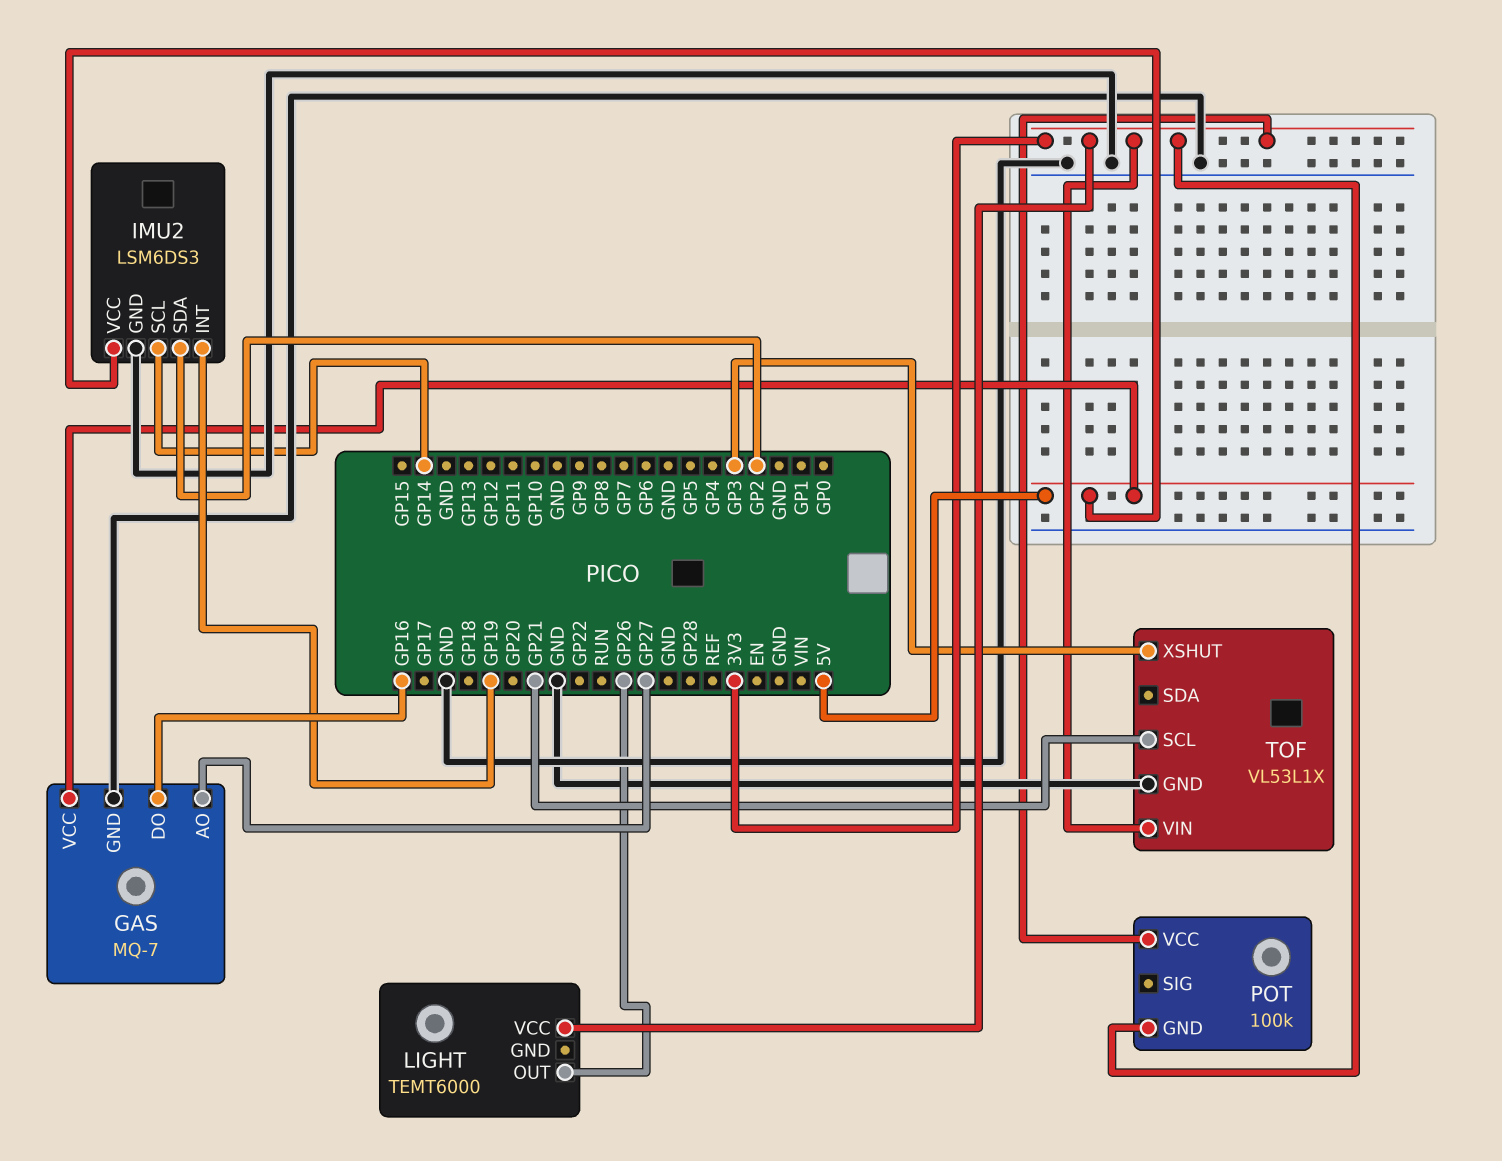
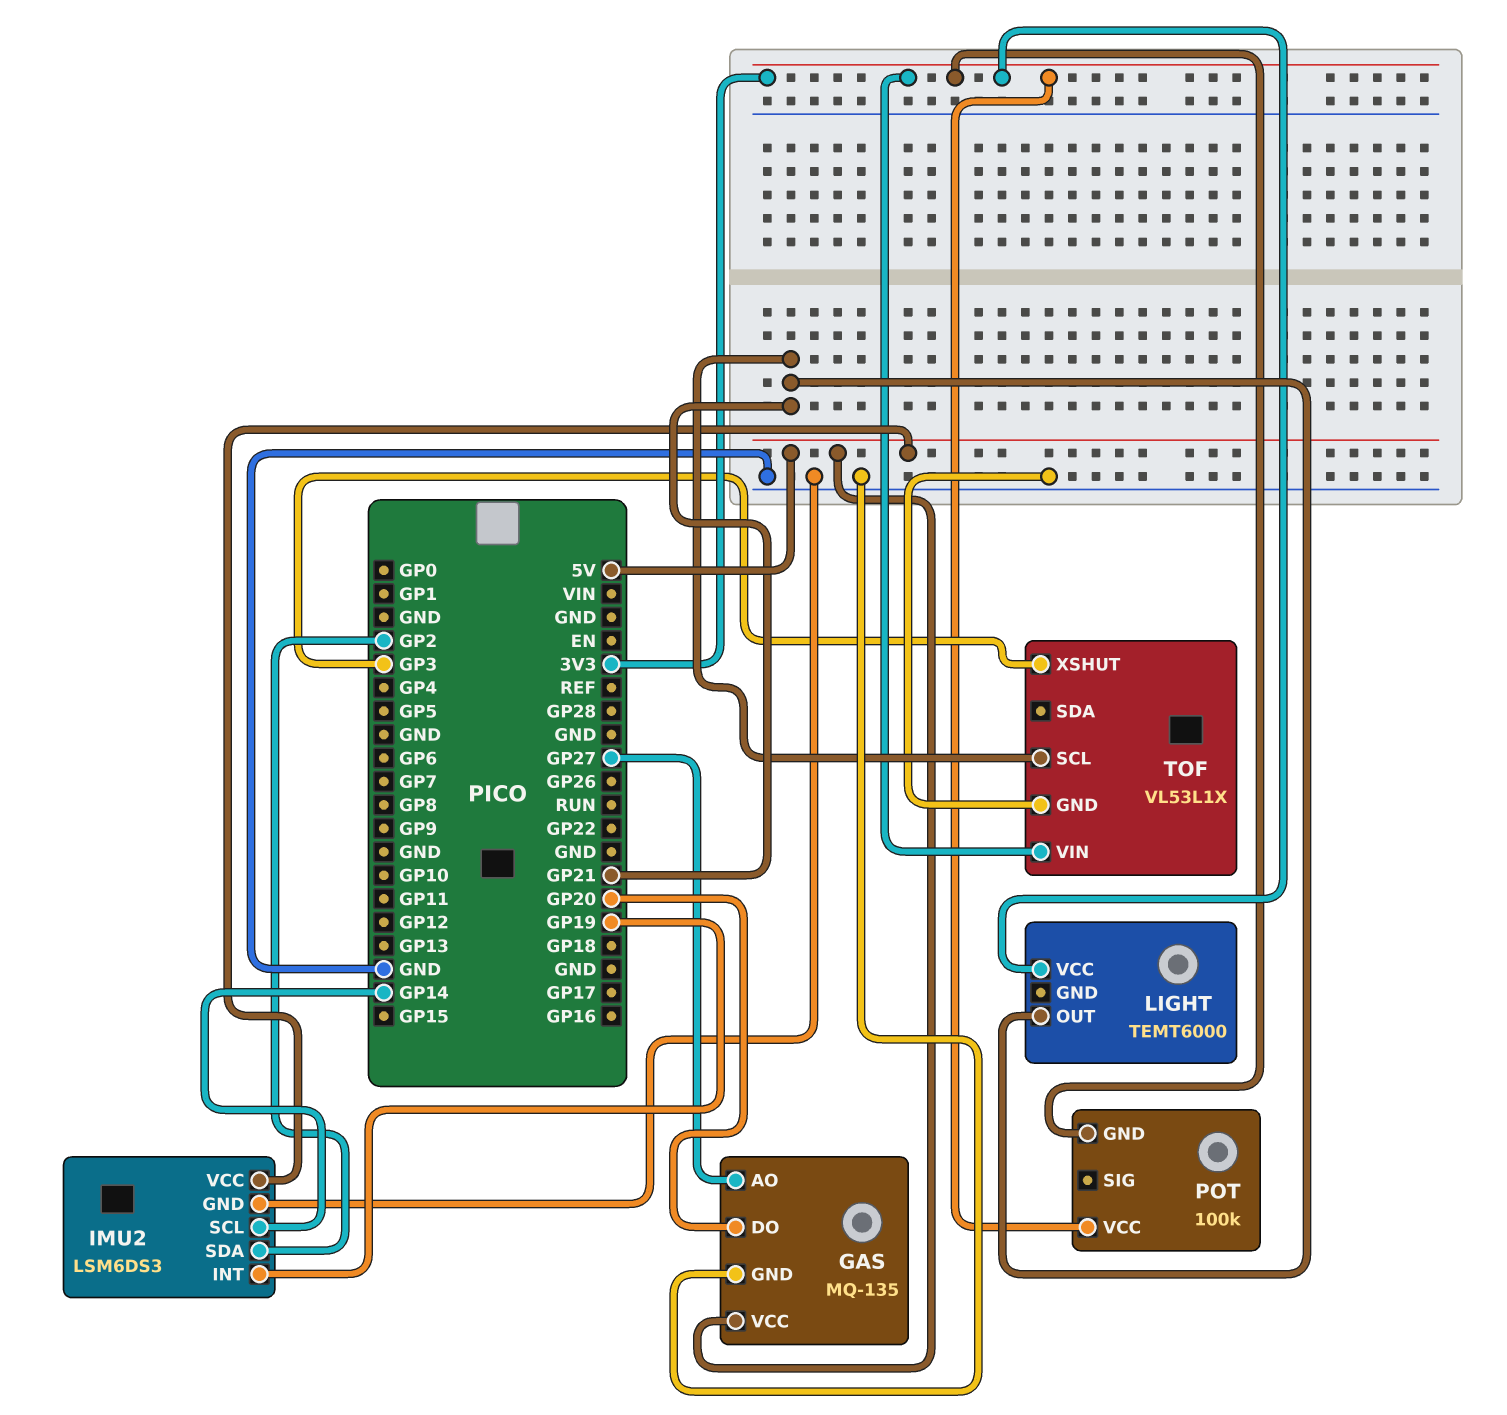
GAS: MQ-7 -> MQ-135
GAS pin DO: GP16 -> GP20
LIGHT pin OUT: GP26 -> GP21

